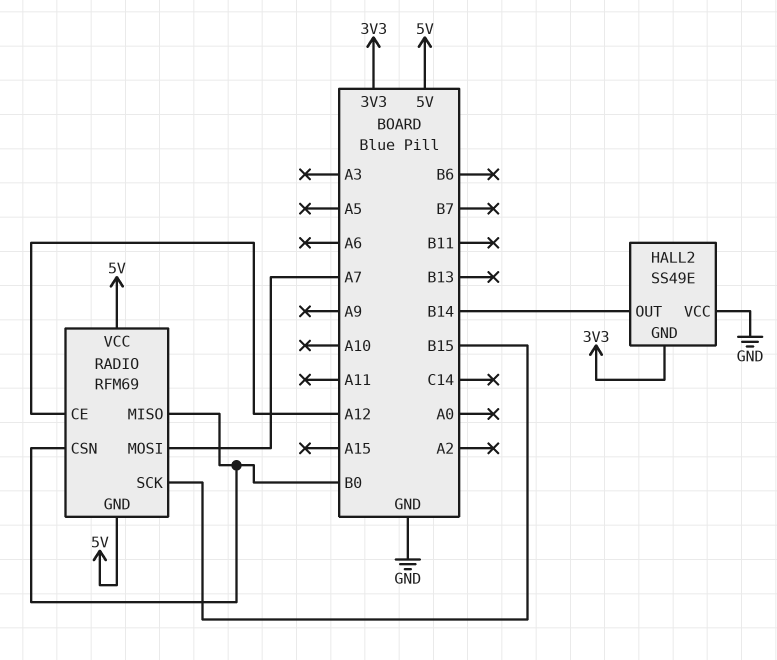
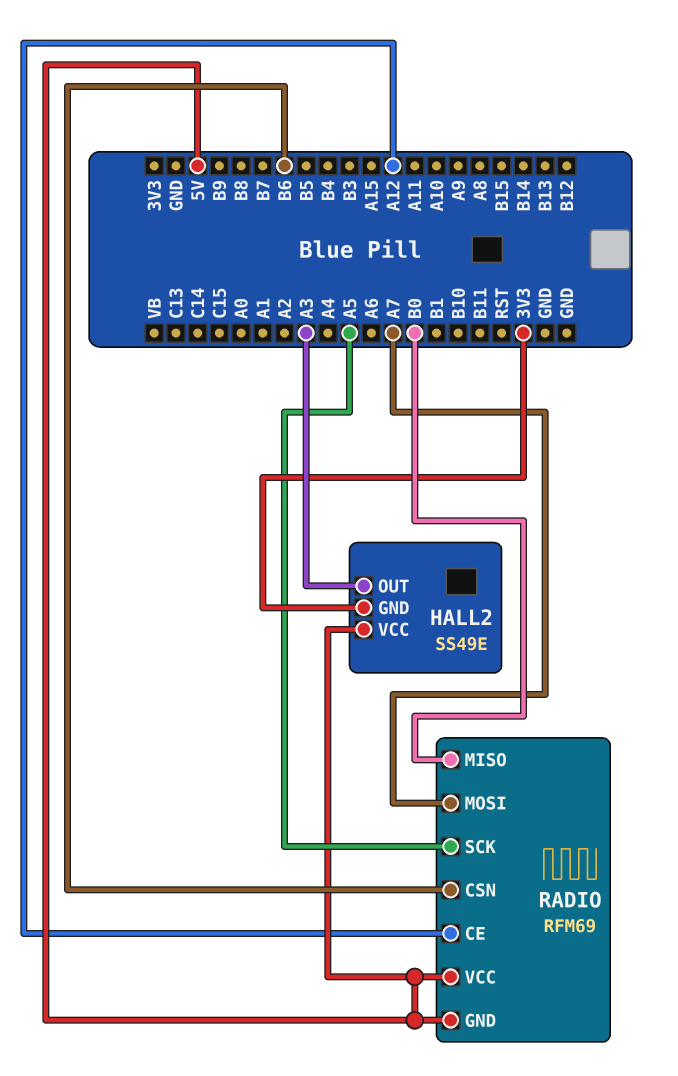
HALL2 pin OUT: B14 -> A3
HALL2 pin VCC: GND -> 5V
RADIO pin CSN: B0 -> B6
RADIO pin SCK: B15 -> A5

